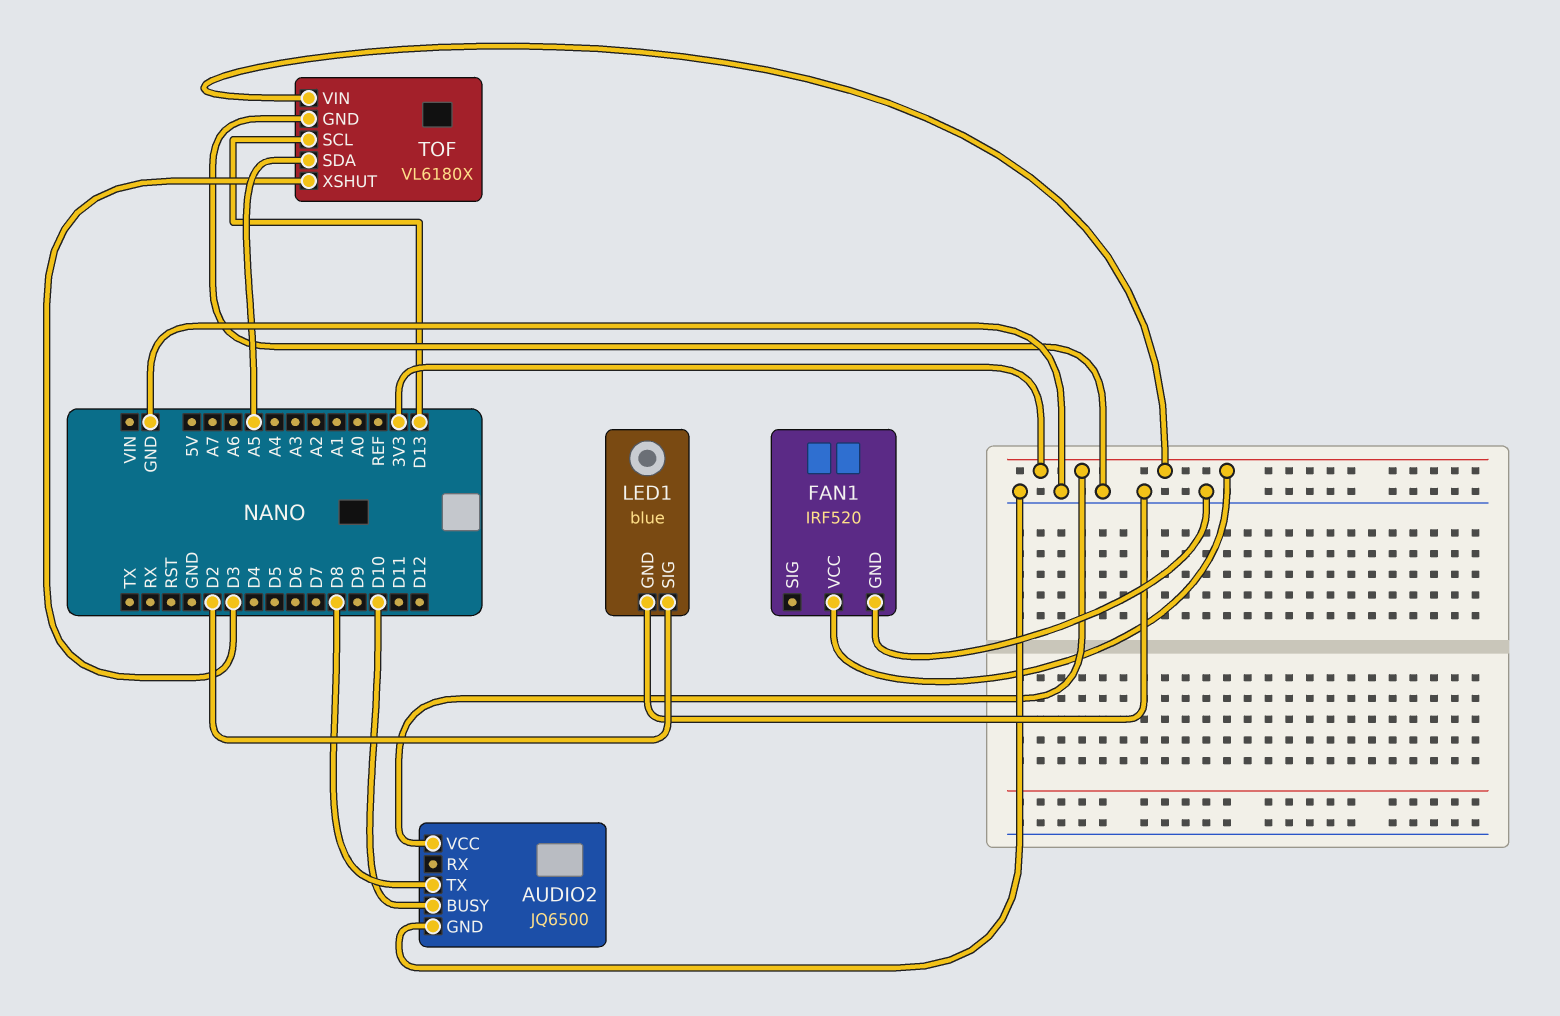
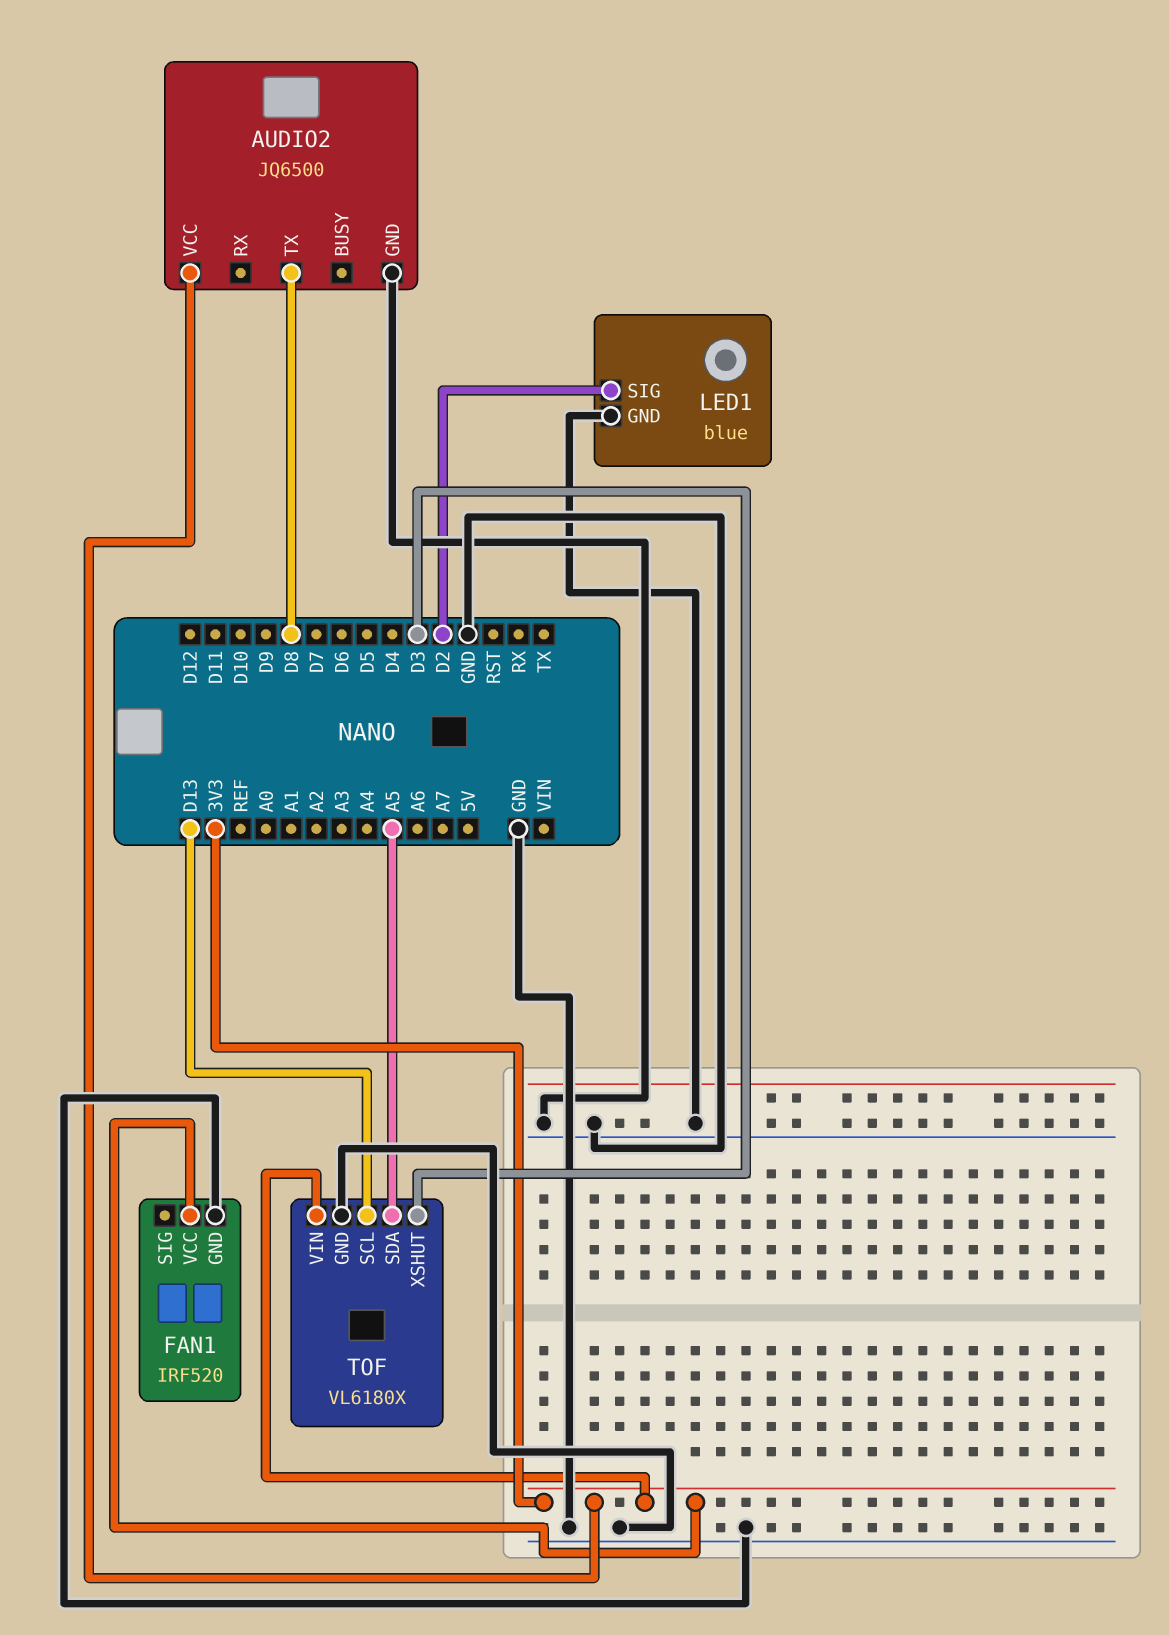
AUDIO2 pin BUSY: D10 -> none

